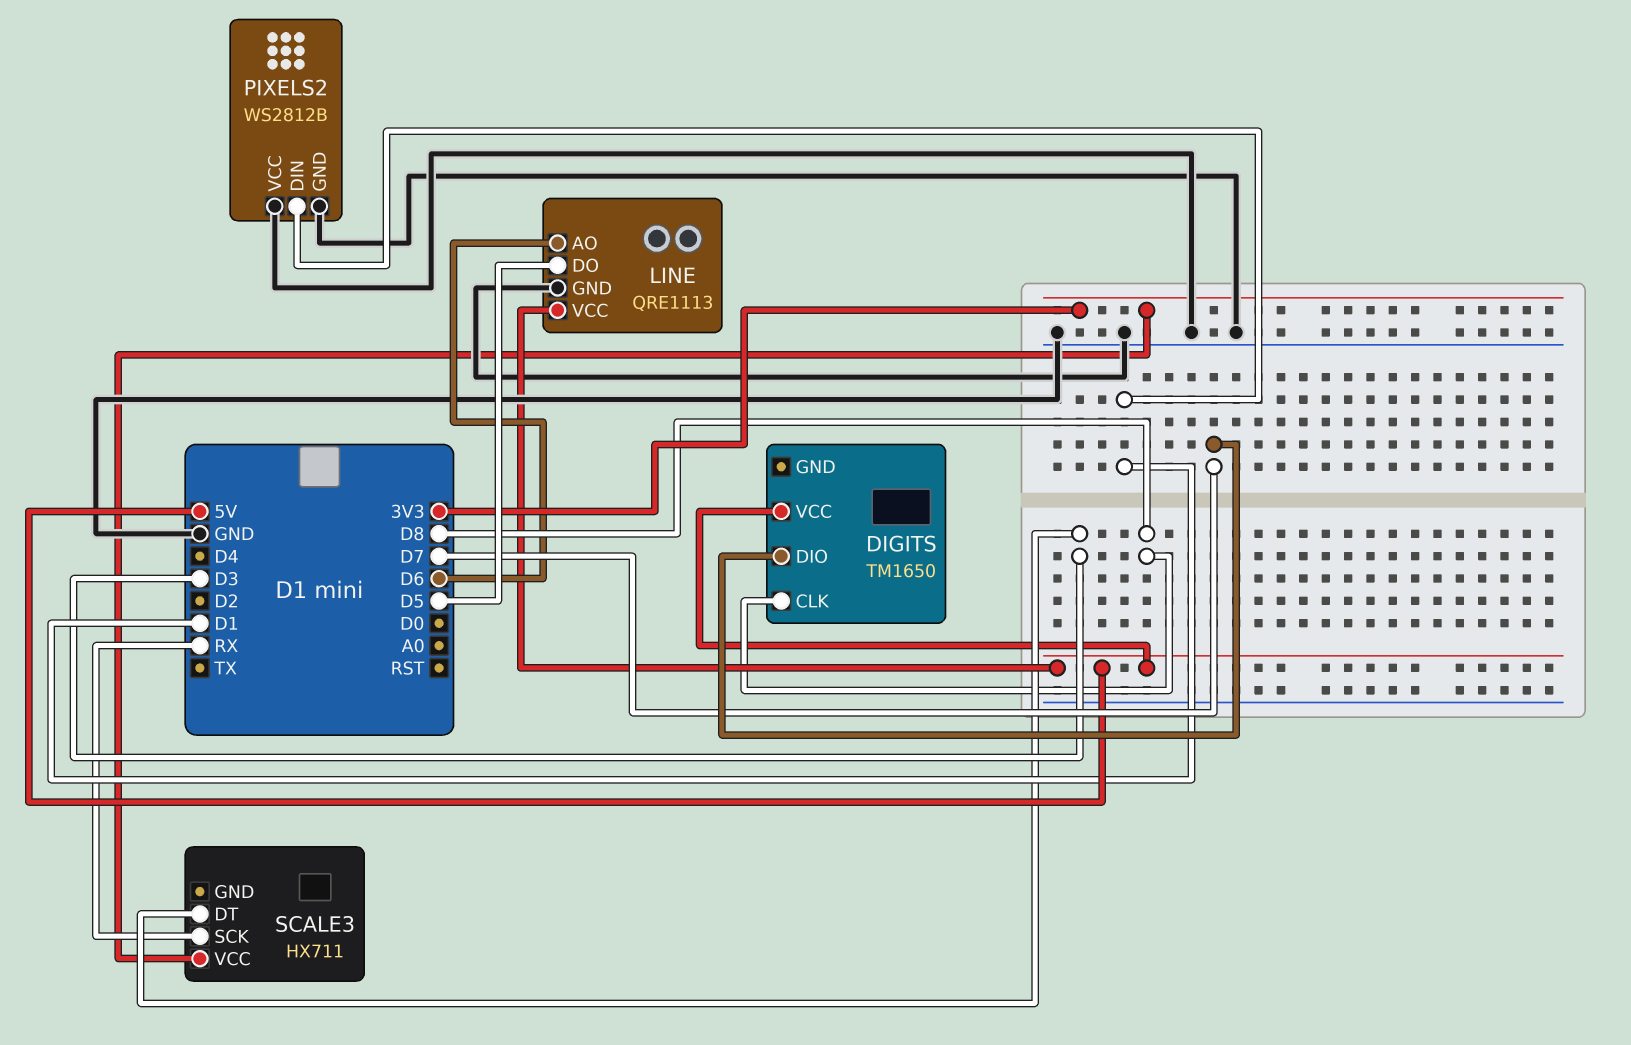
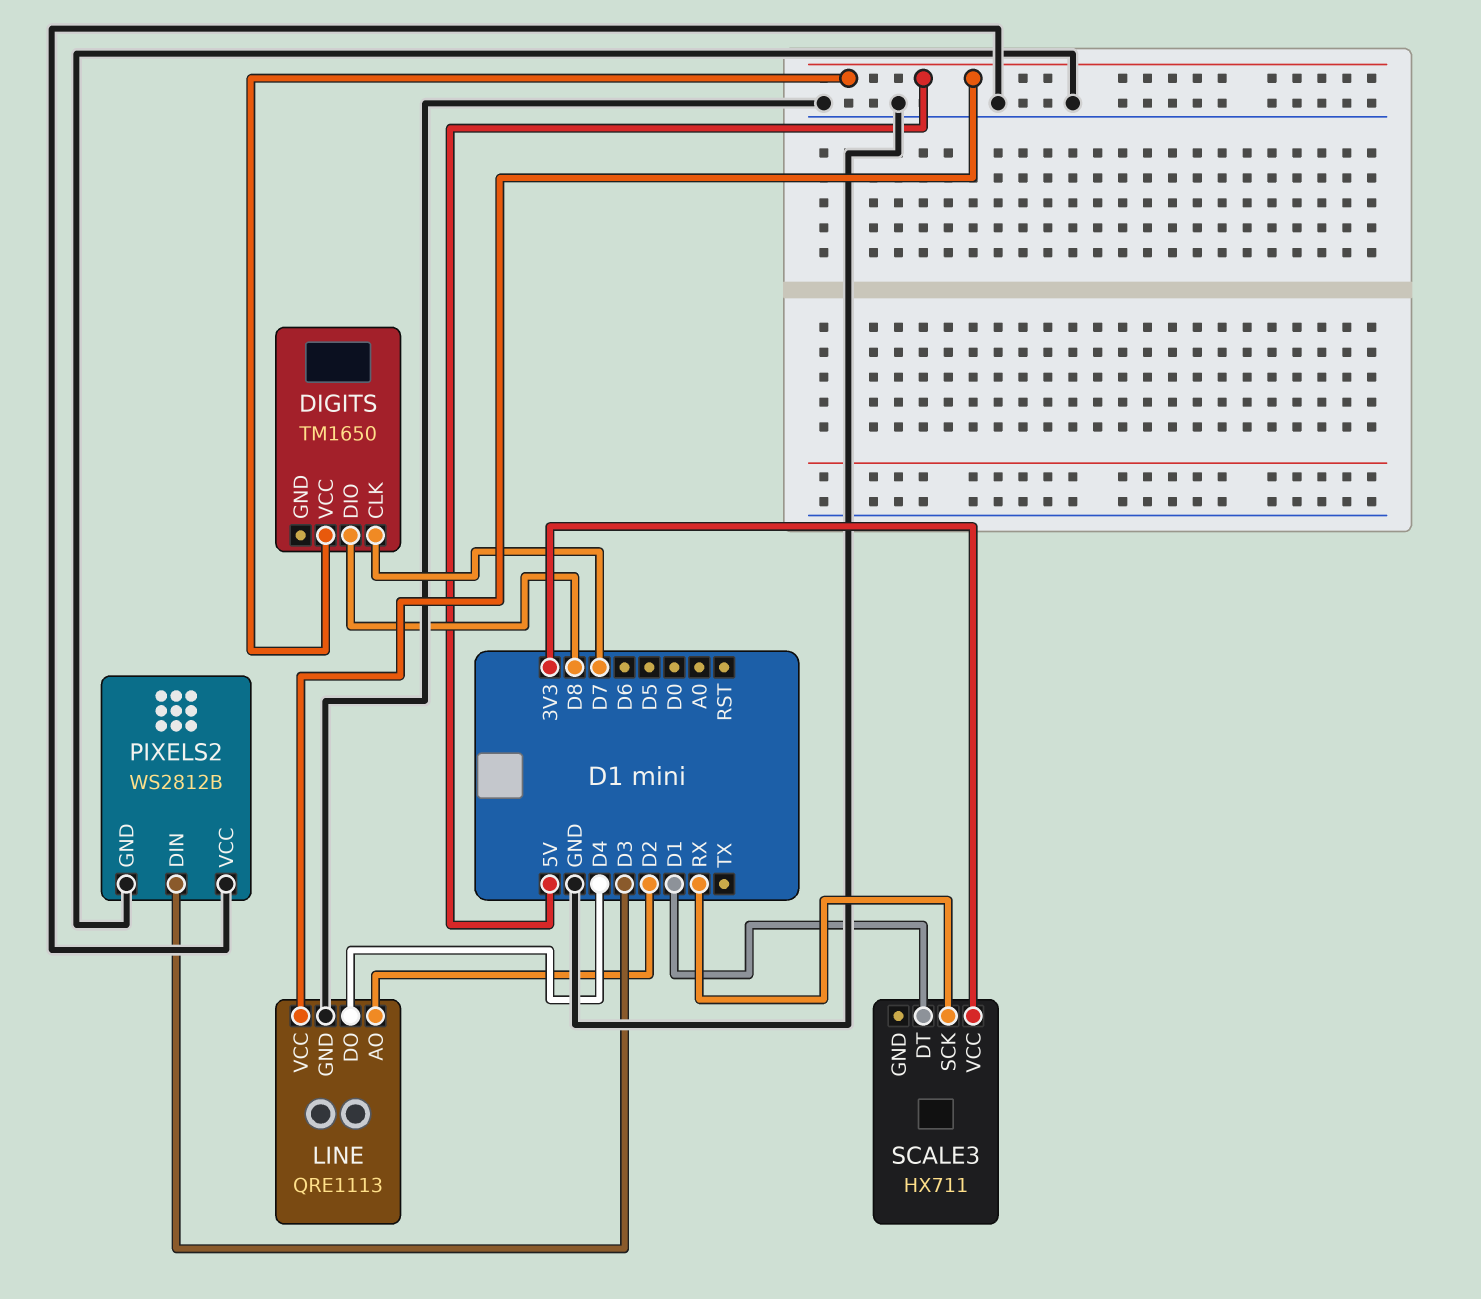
DIGITS pin CLK: D8 -> D7
DIGITS pin DIO: D7 -> D8
LINE pin AO: D6 -> D2
LINE pin DO: D5 -> D4
PIXELS2 pin DIN: D1 -> D3
SCALE3 pin DT: D3 -> D1

